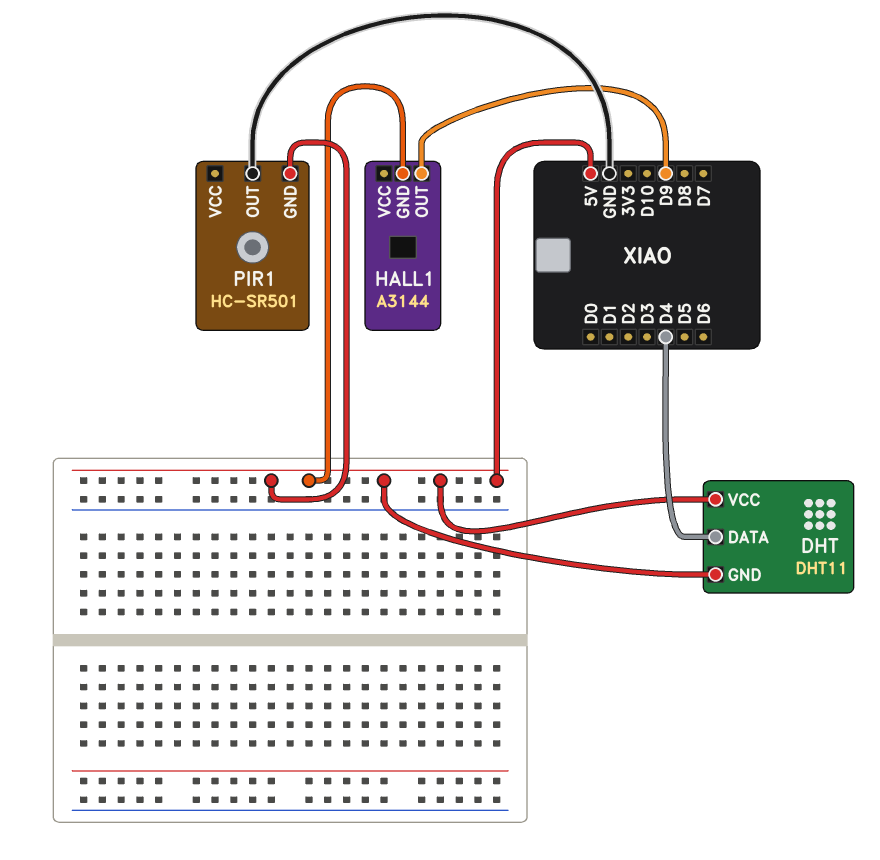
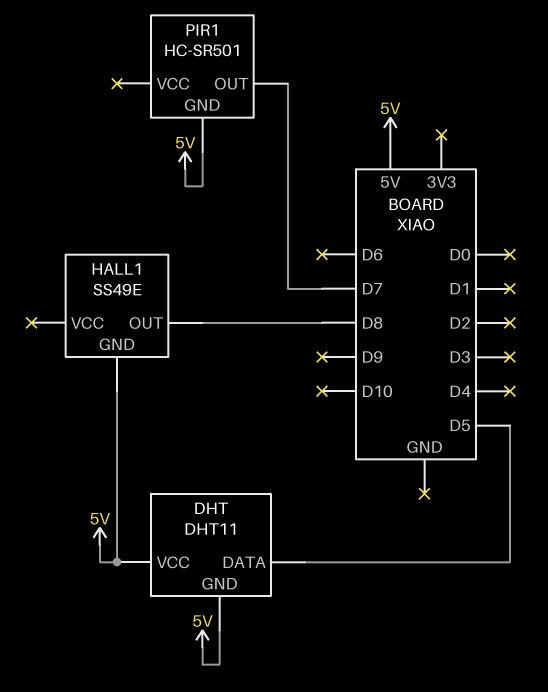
DHT pin DATA: D4 -> D5
HALL1: A3144 -> SS49E
HALL1 pin OUT: D9 -> D8
PIR1 pin OUT: GND -> D7

